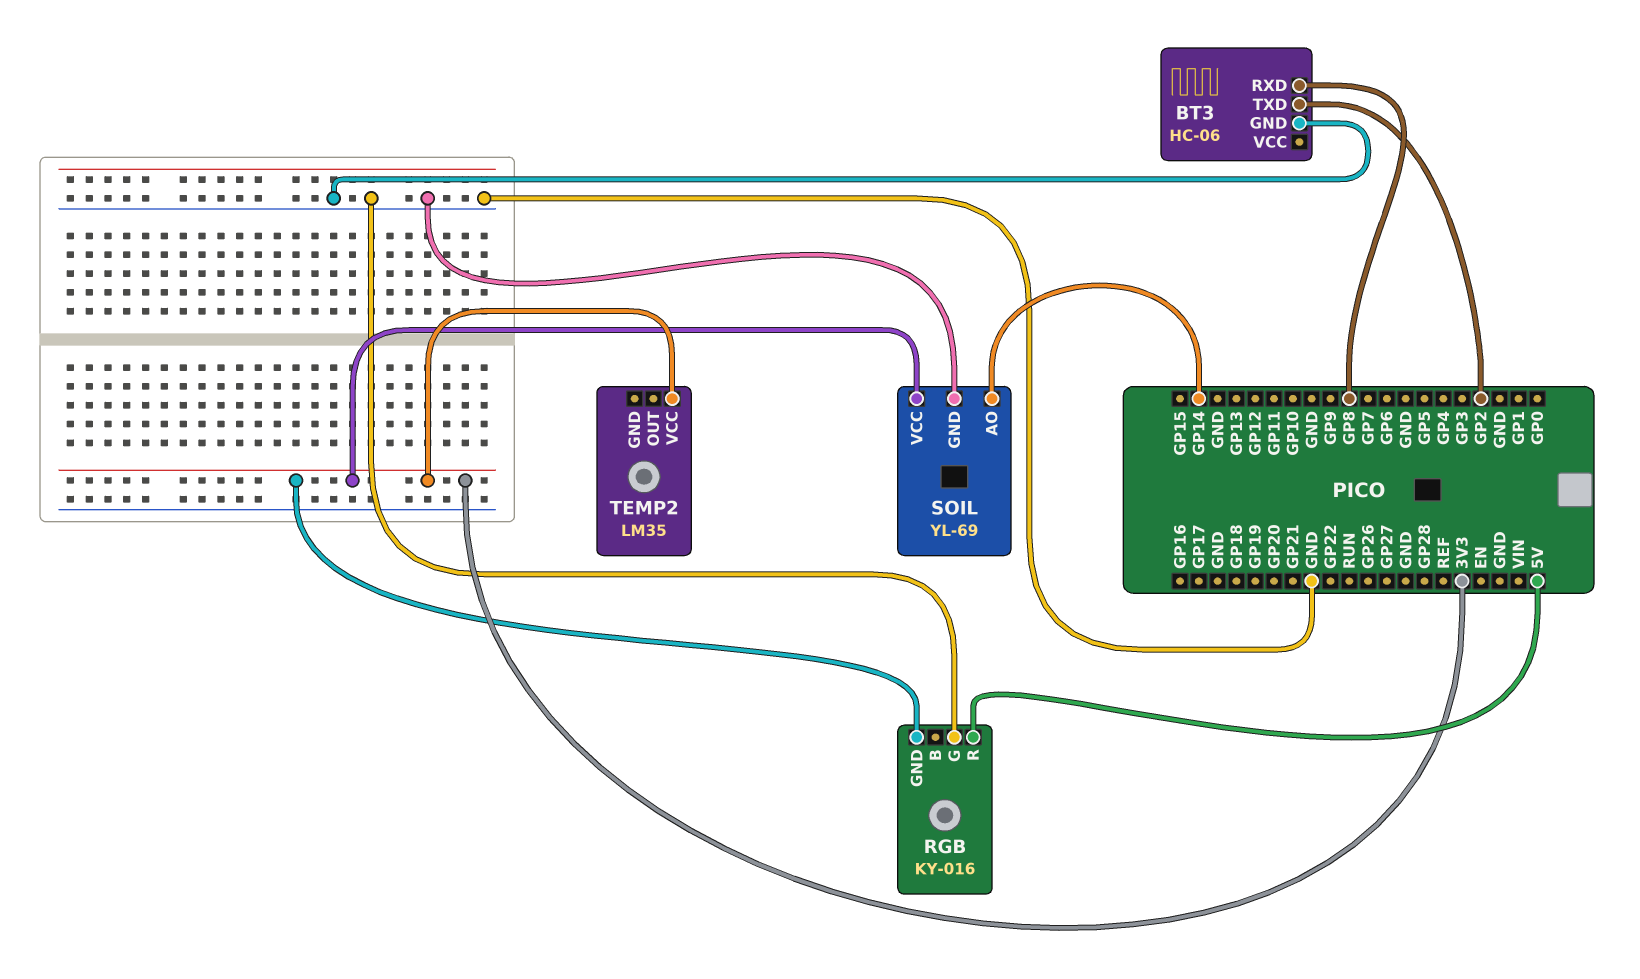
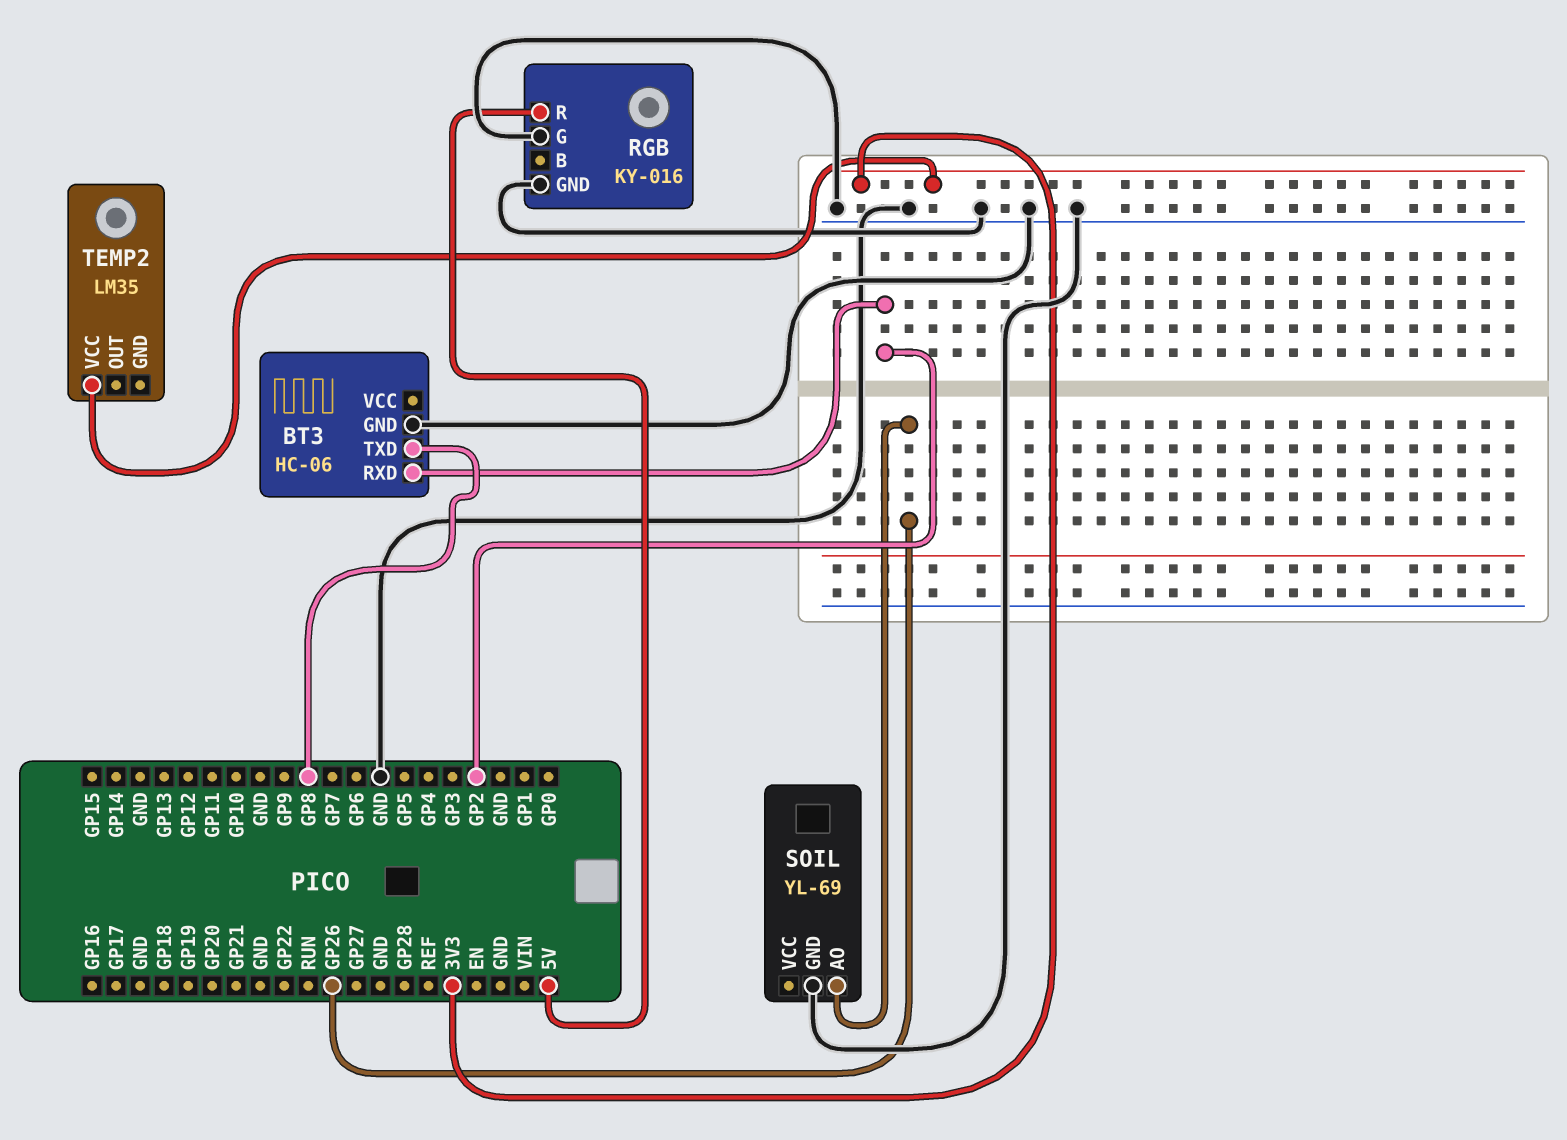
BT3 pin RXD: GP8 -> GP2
BT3 pin TXD: GP2 -> GP8
RGB pin GND: 3V3 -> GND
SOIL pin AO: GP14 -> GP26
SOIL pin VCC: 3V3 -> none

